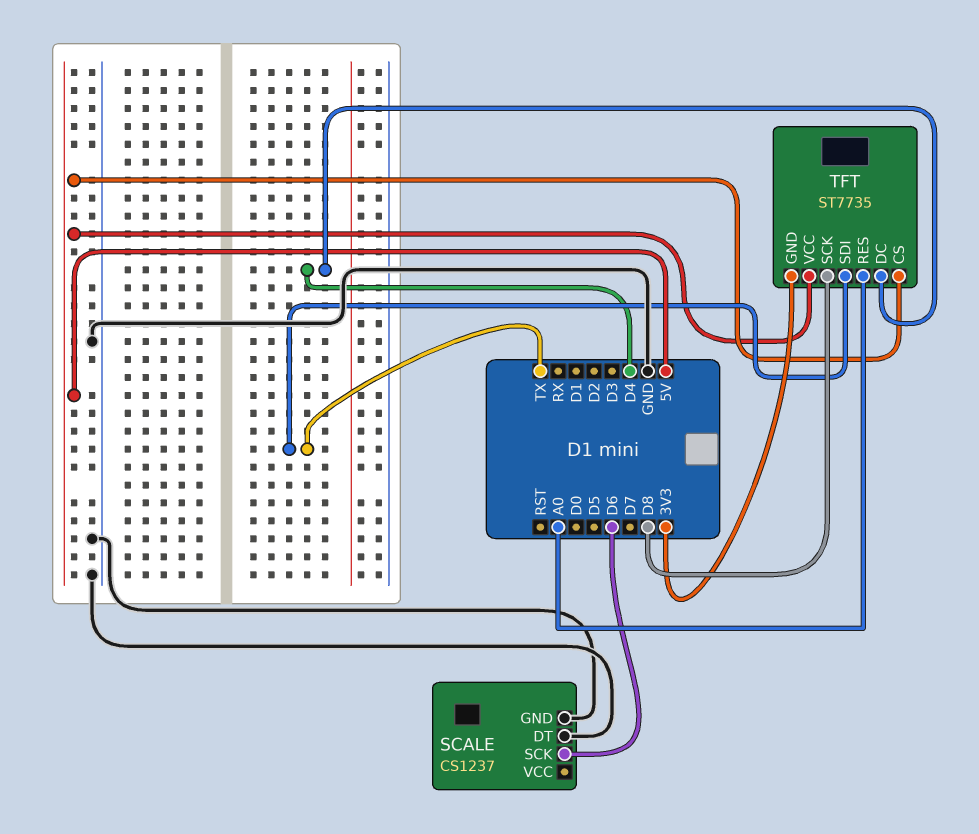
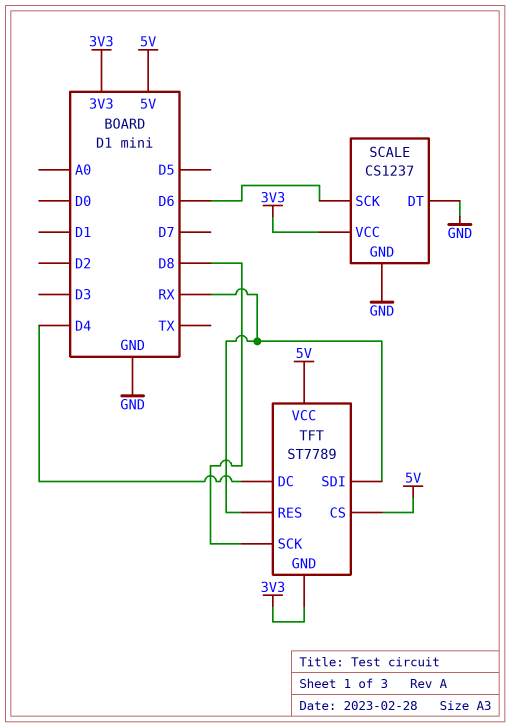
SCALE pin VCC: none -> 3V3
TFT: ST7735 -> ST7789
TFT pin RES: A0 -> RX
TFT pin SDI: TX -> RX

